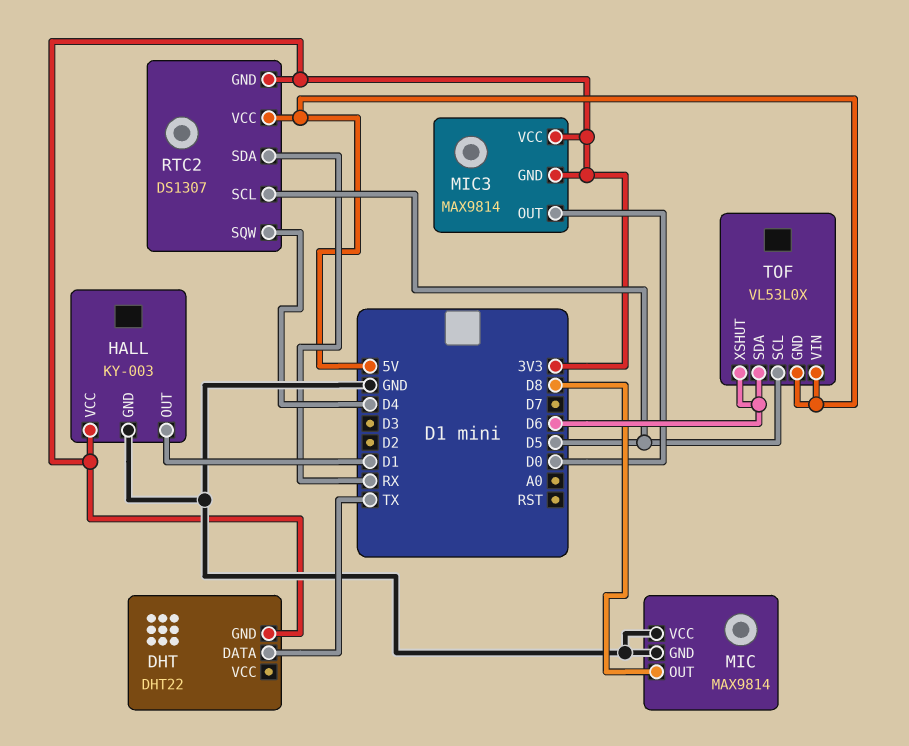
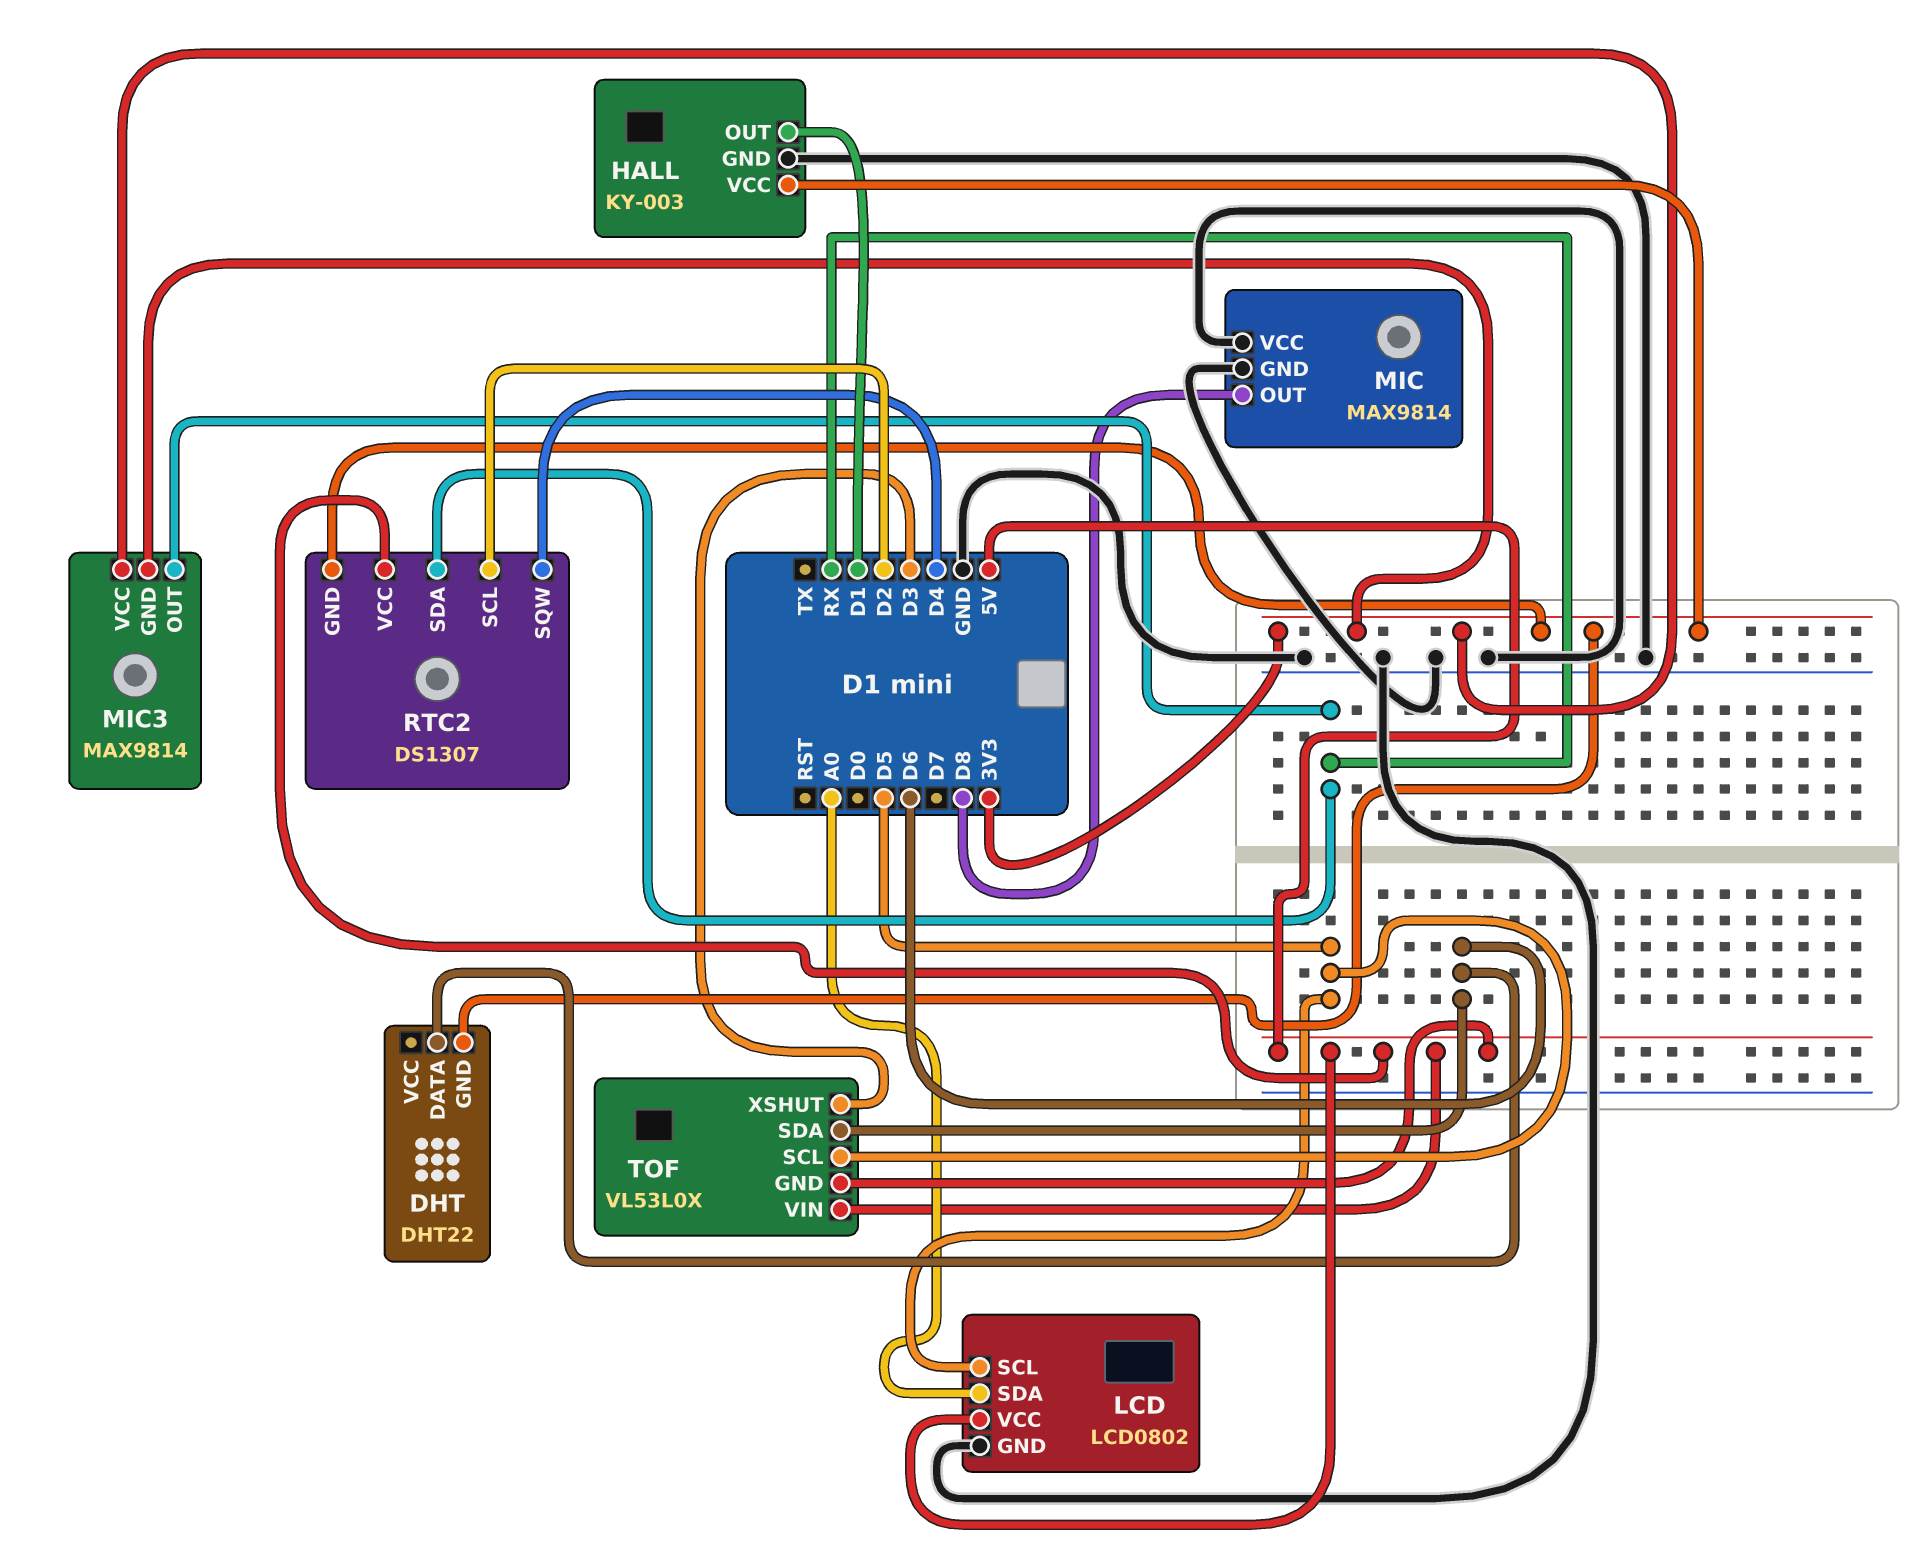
DHT pin DATA: TX -> D6
LCD: none -> LCD0802
LCD pin GND: none -> GND
LCD pin SCL: none -> D5
LCD pin SDA: none -> A0
LCD pin VCC: none -> 5V
MIC3 pin OUT: D0 -> RX
RTC2 pin SCL: D5 -> D2
TOF pin XSHUT: D6 -> D3

